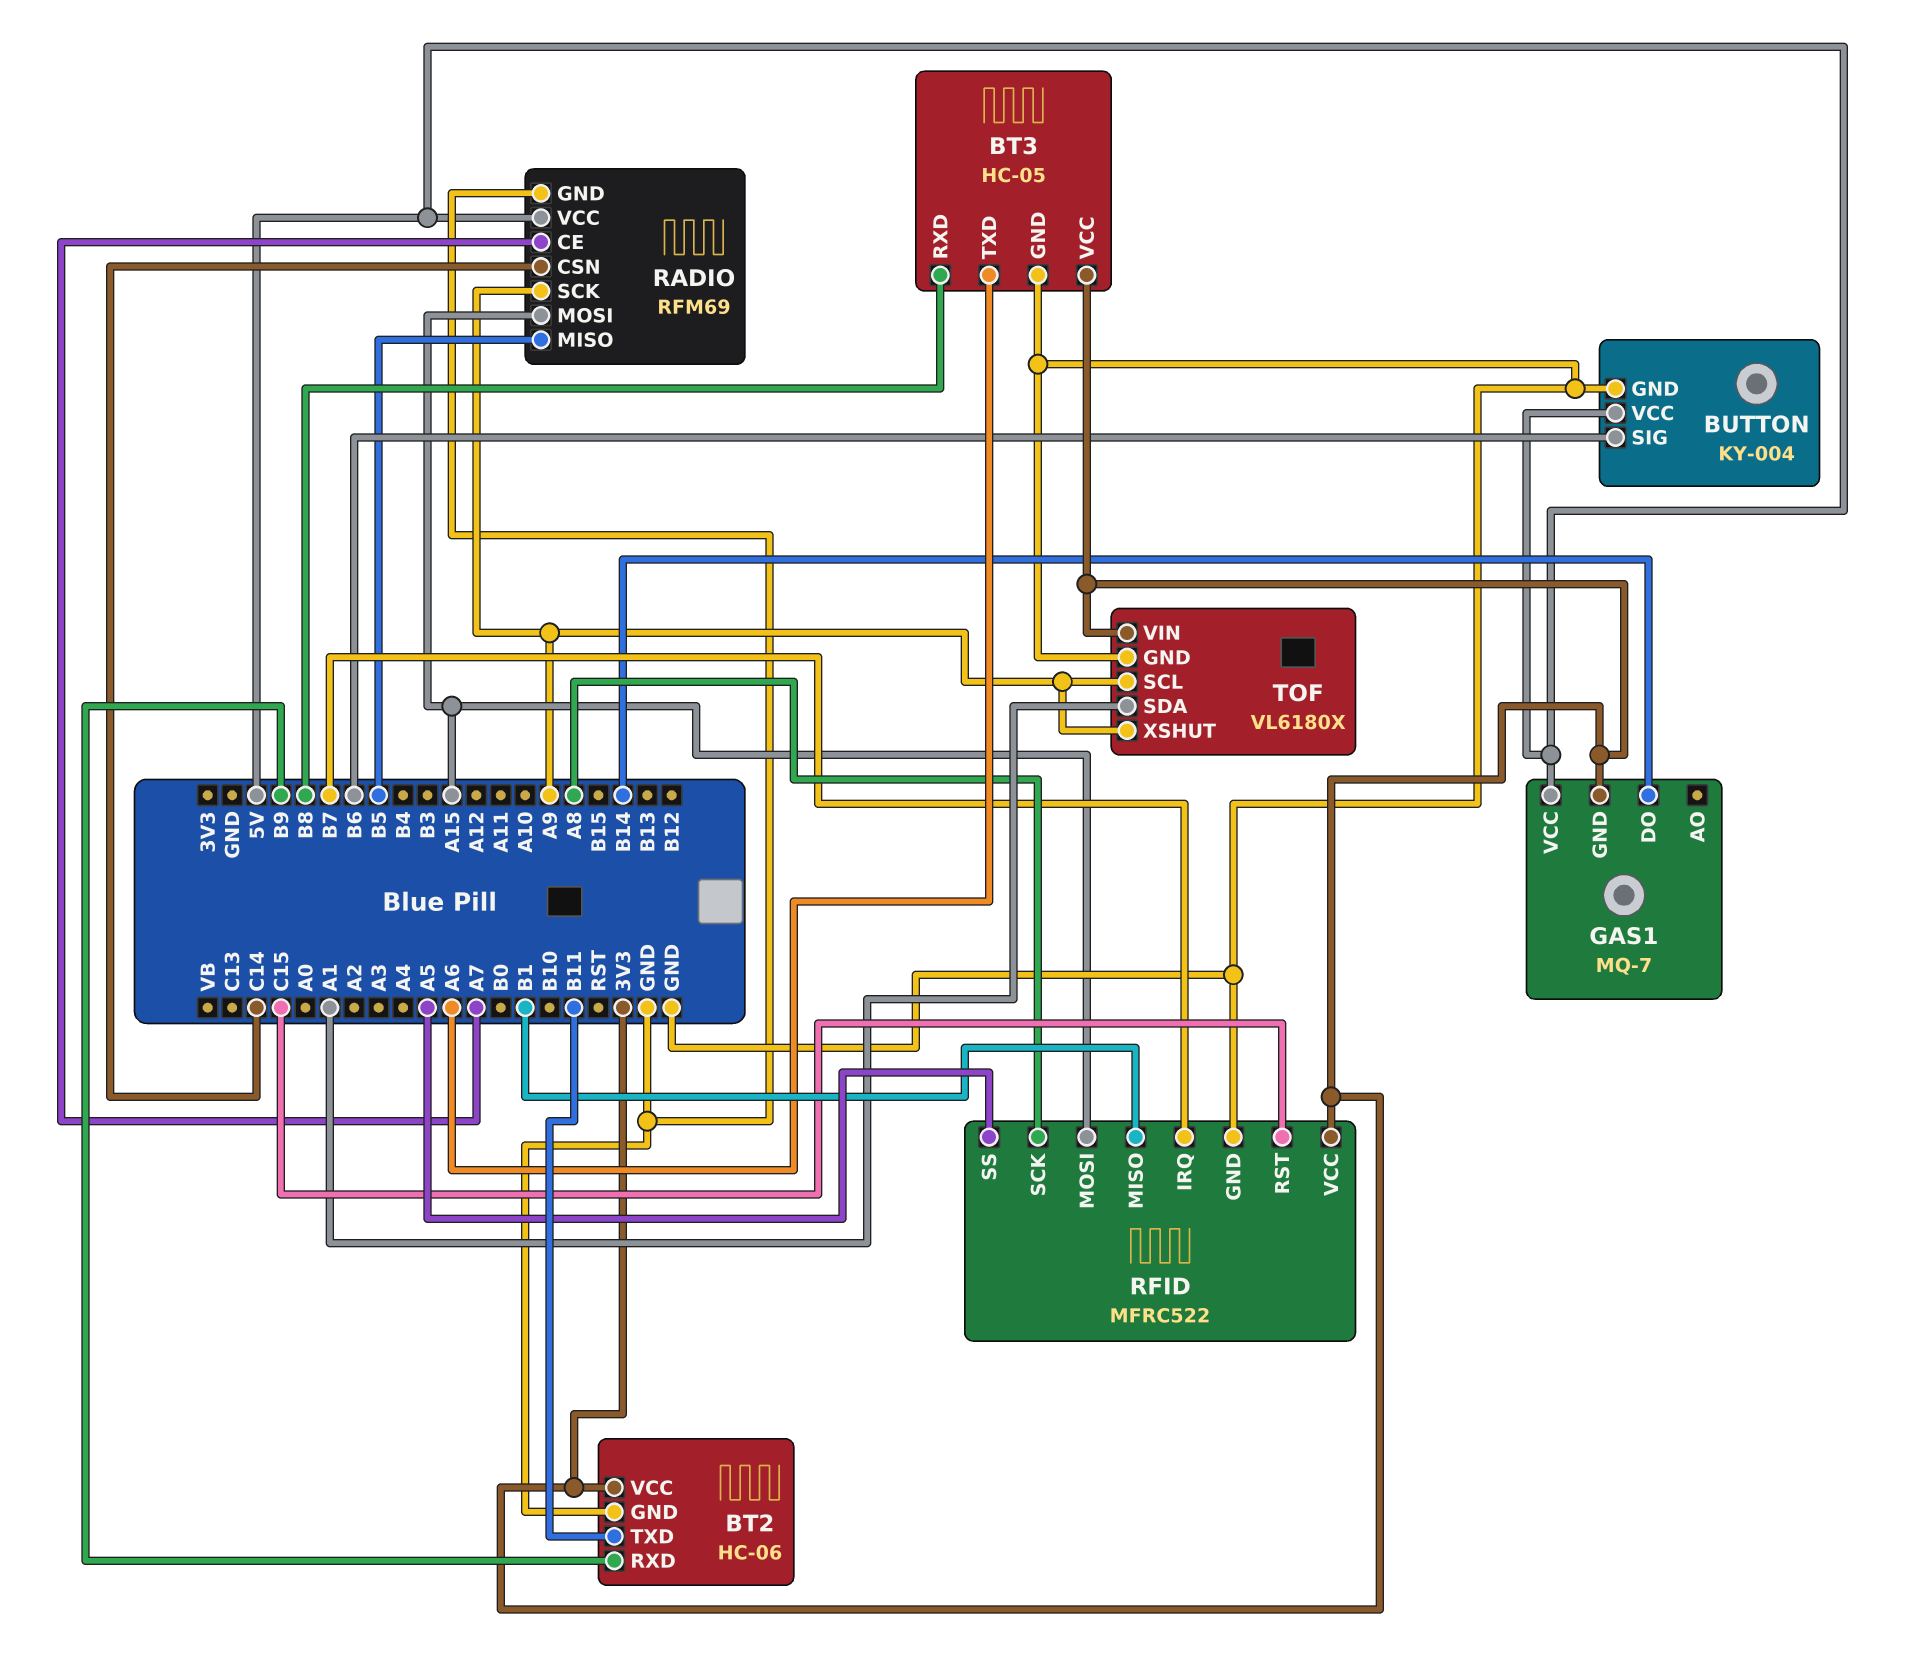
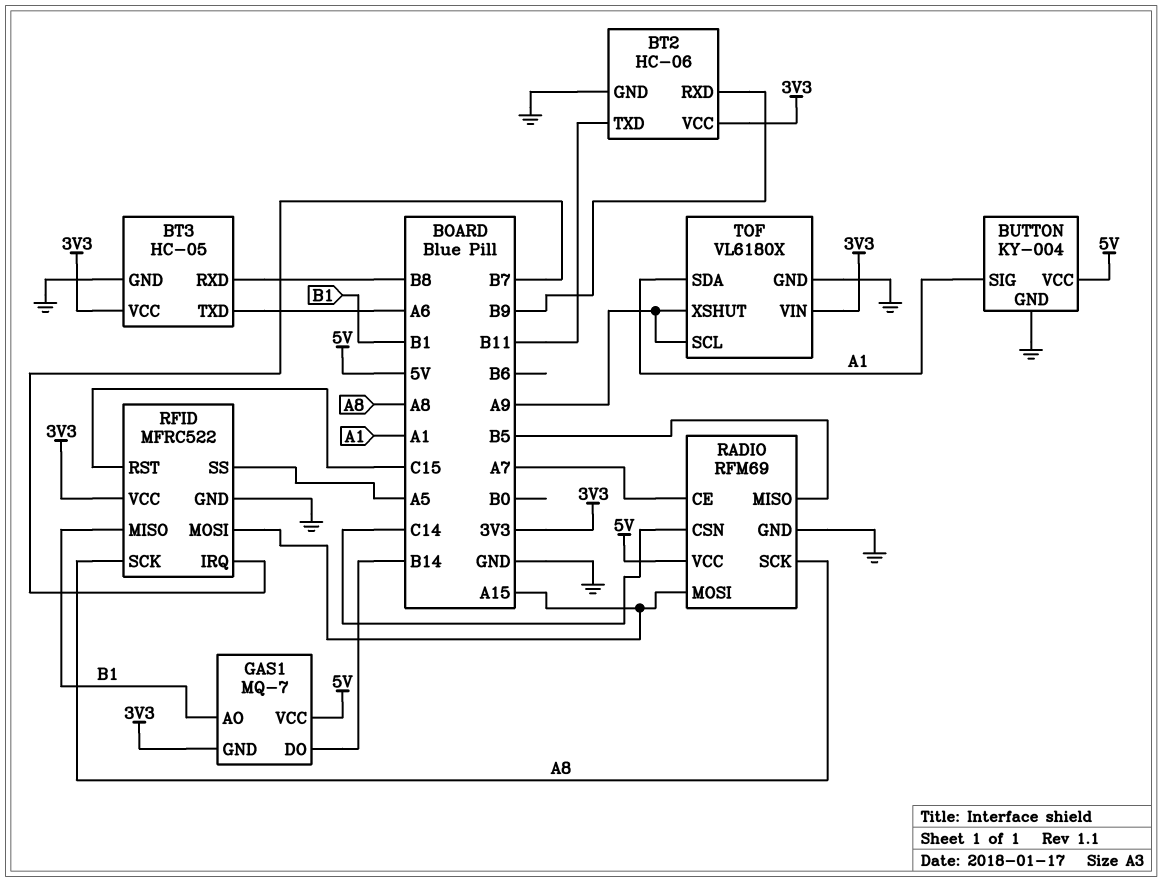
BUTTON pin SIG: B6 -> A1
GAS1 pin AO: none -> B1
RADIO pin SCK: A9 -> A8

